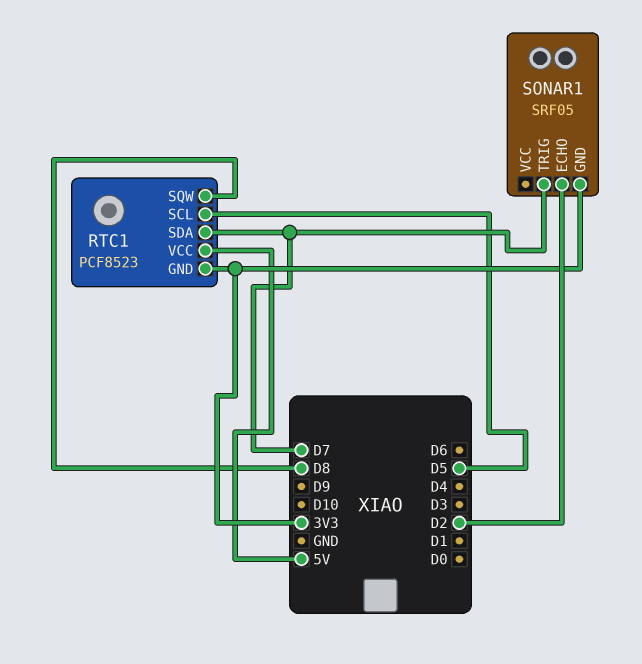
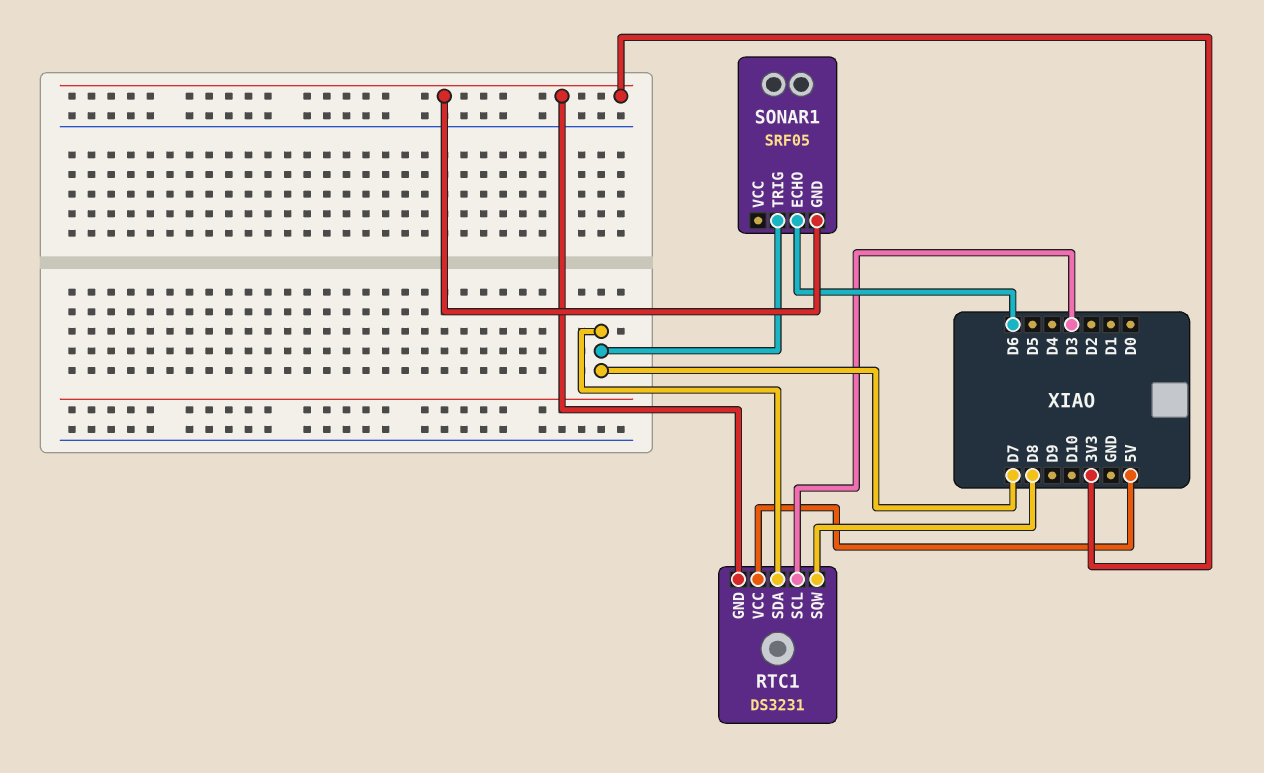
RTC1: PCF8523 -> DS3231
RTC1 pin SCL: D5 -> D3
SONAR1 pin ECHO: D2 -> D6

